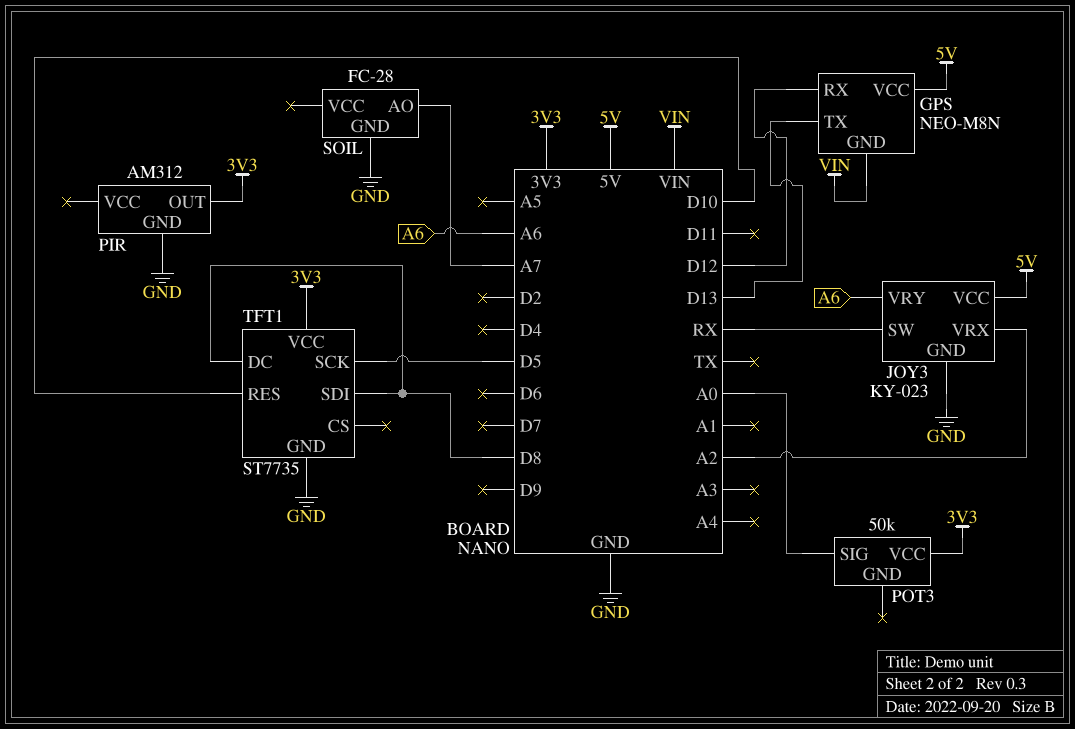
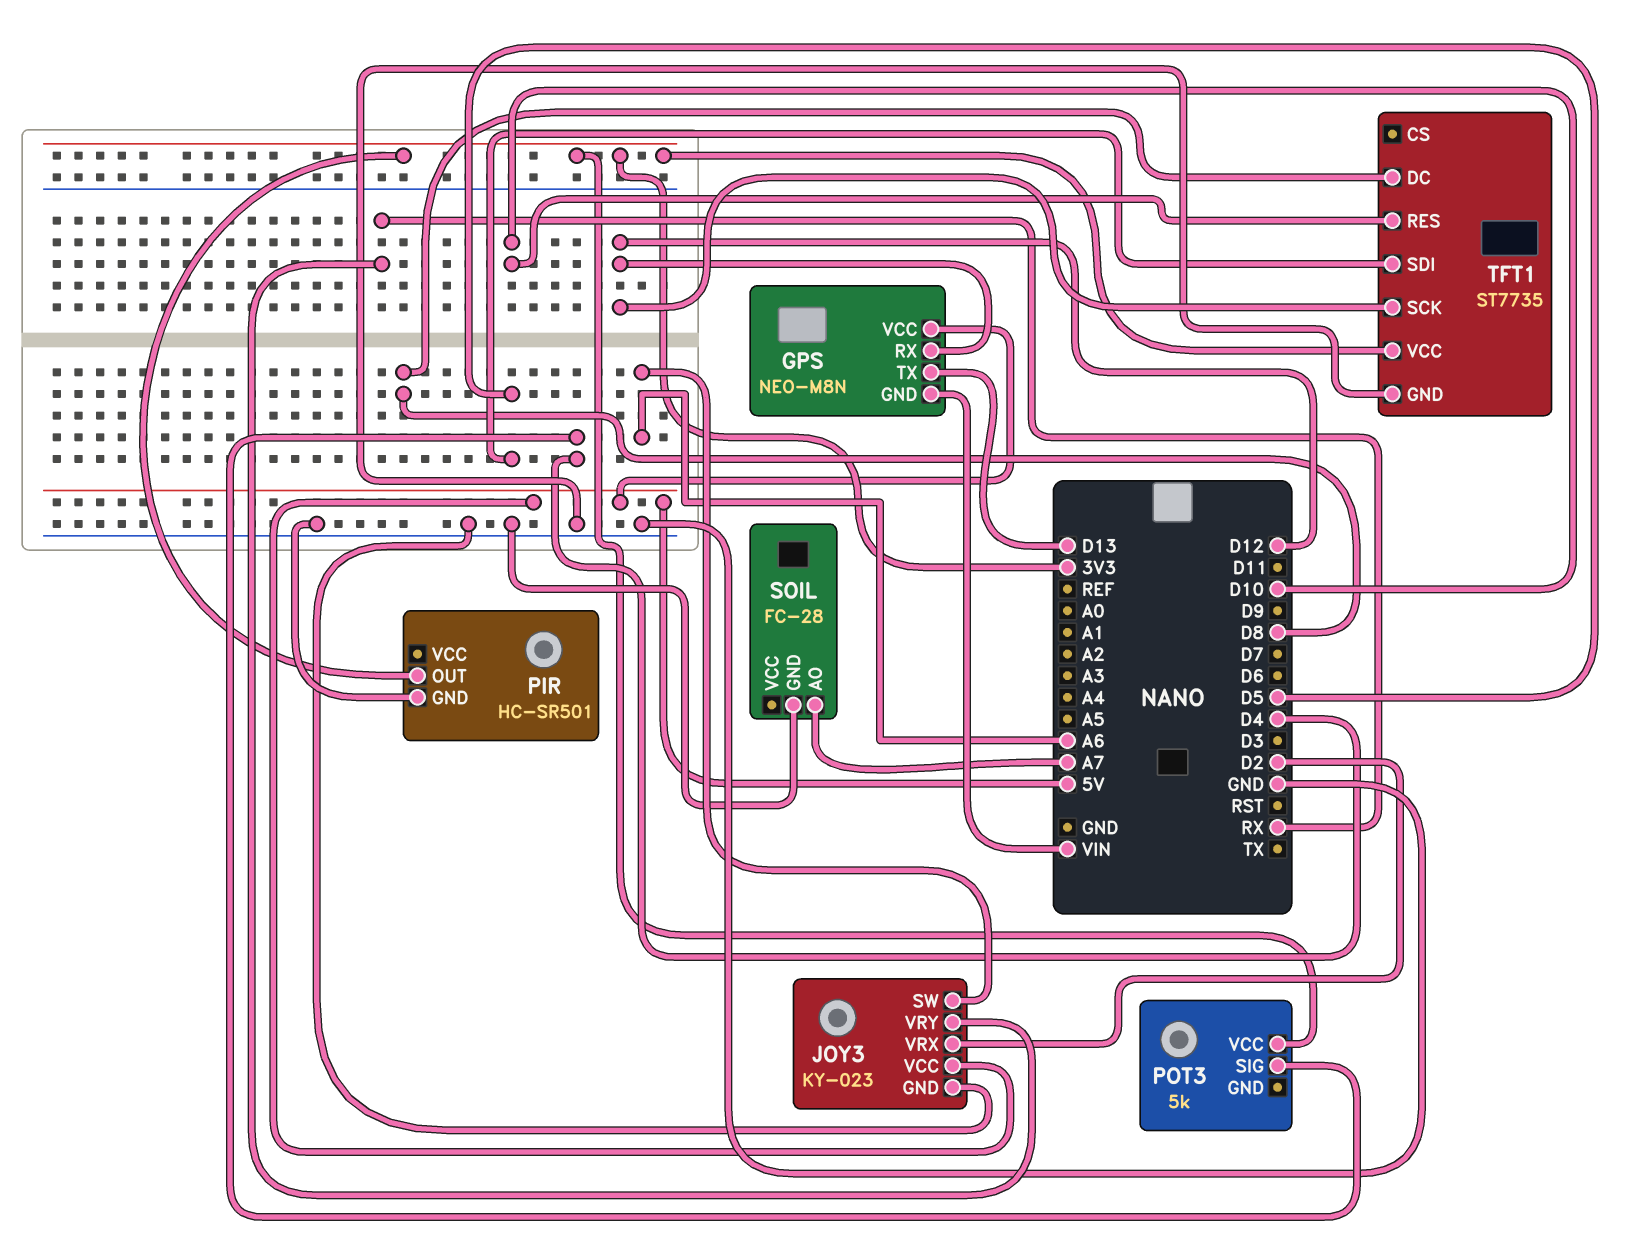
JOY3 pin SW: RX -> A6
JOY3 pin VRX: A2 -> D2
JOY3 pin VRY: A6 -> RX
PIR: AM312 -> HC-SR501
POT3: 50k -> 5k
POT3 pin SIG: A0 -> D4
TFT1 pin SCK: D5 -> D12
TFT1 pin SDI: D8 -> D5

